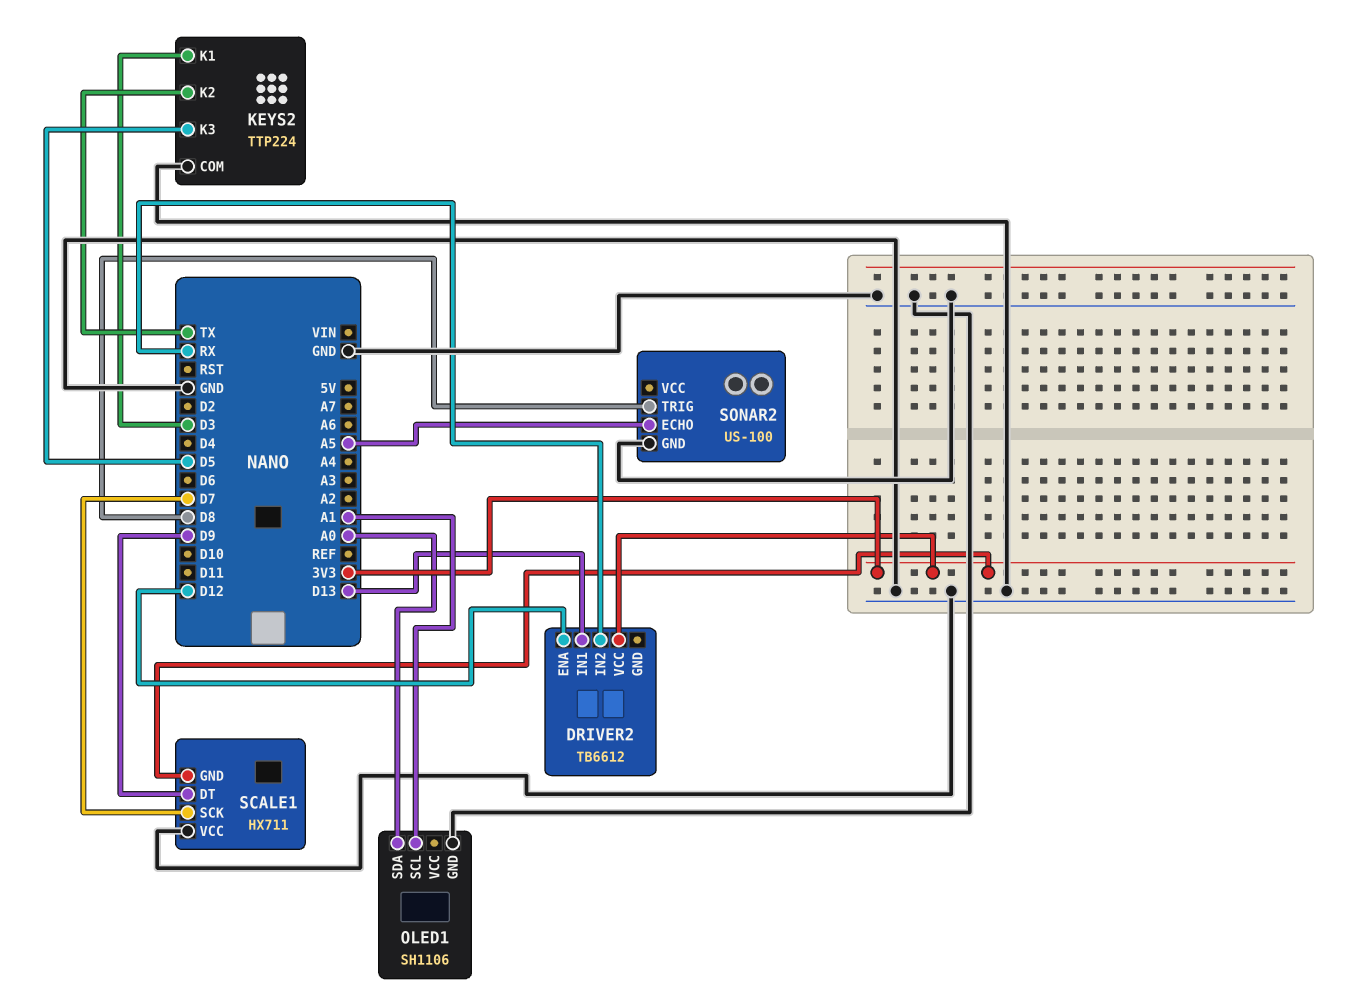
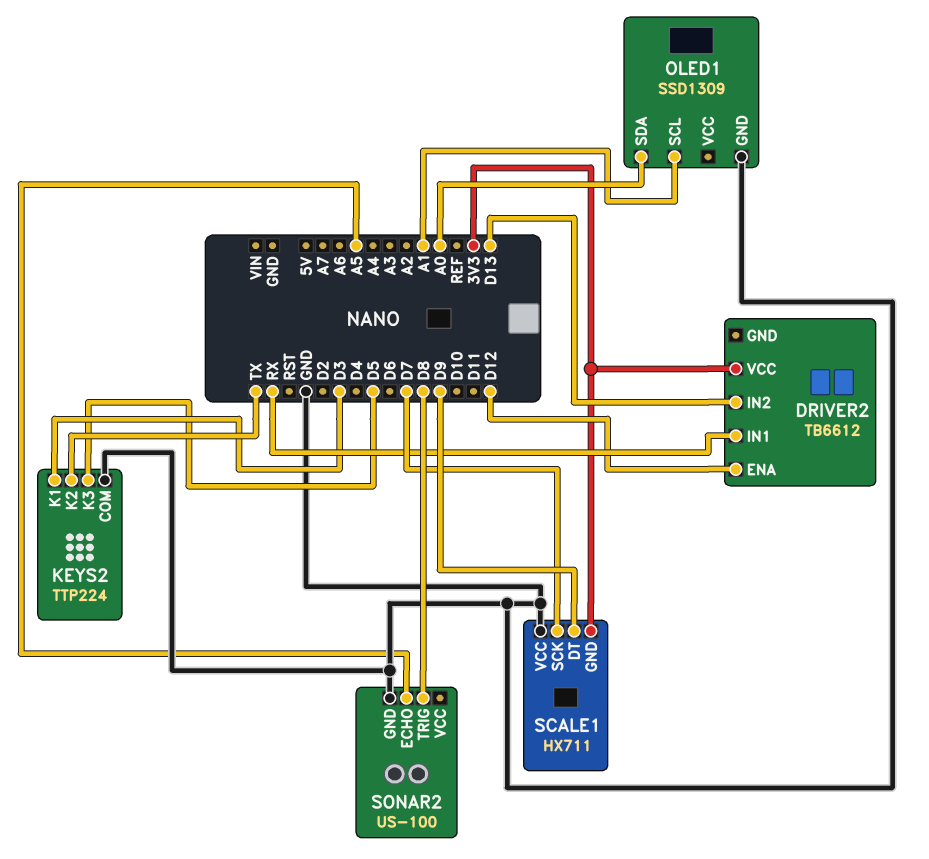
DRIVER2 pin IN1: D13 -> RX
DRIVER2 pin IN2: RX -> D13
OLED1: SH1106 -> SSD1309

